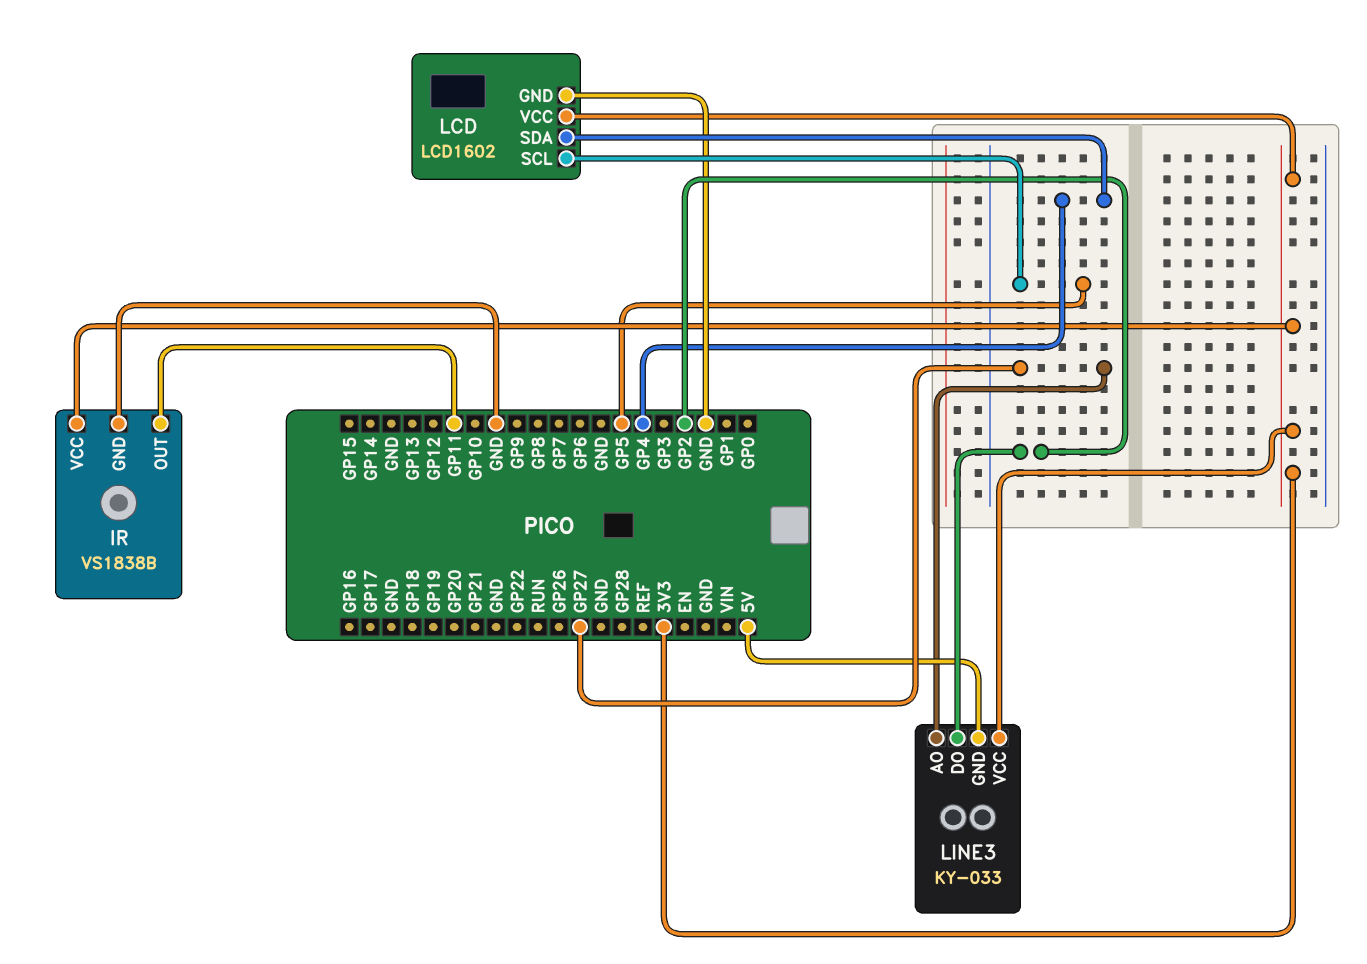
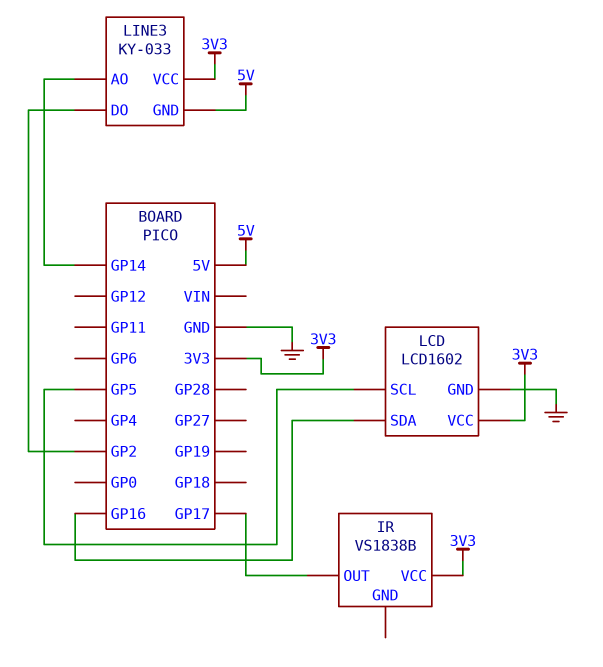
IR pin GND: GND -> none
IR pin OUT: GP11 -> GP17
LCD pin SDA: GP4 -> GP16
LINE3 pin AO: GP27 -> GP14

